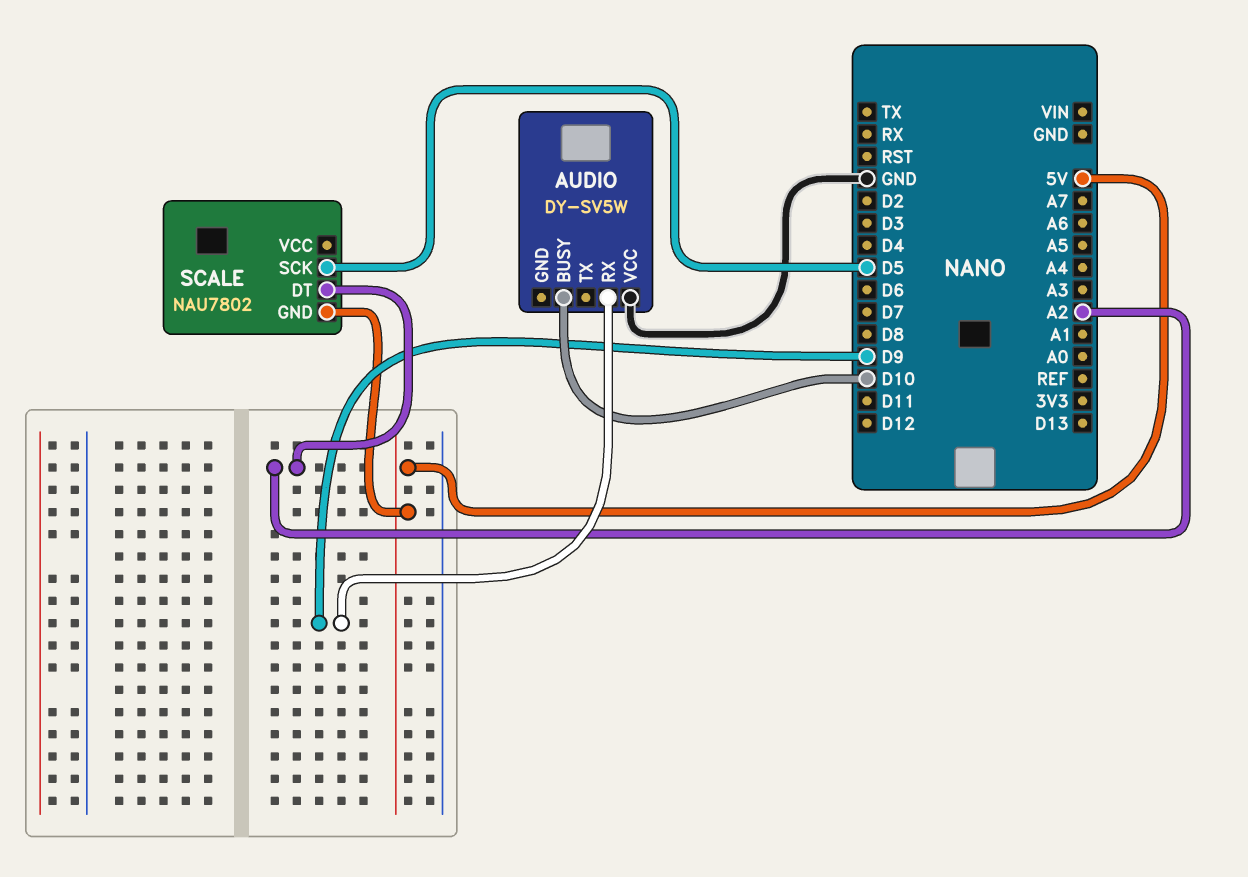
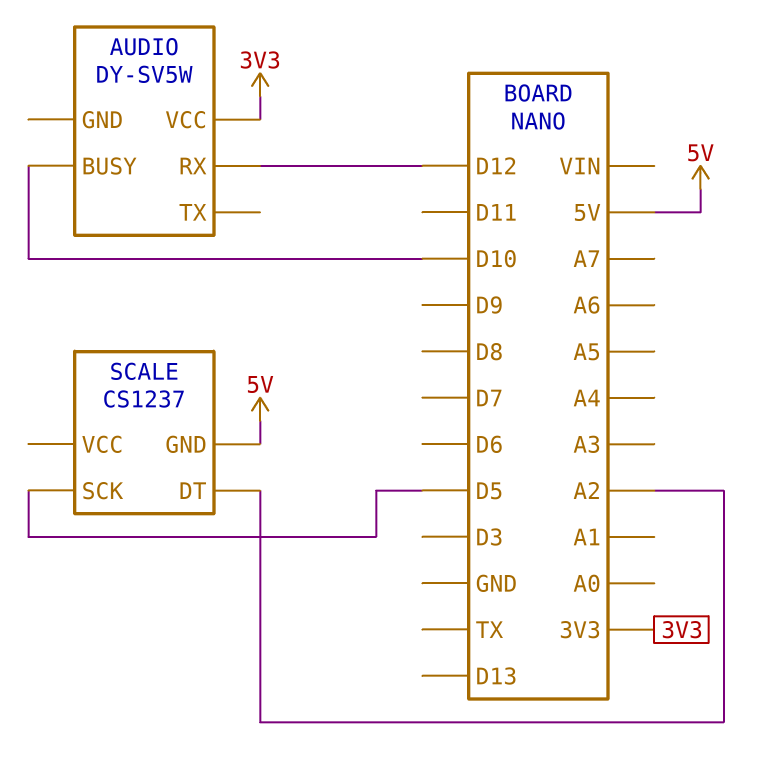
AUDIO pin RX: D9 -> D12
AUDIO pin VCC: GND -> 3V3
SCALE: NAU7802 -> CS1237

